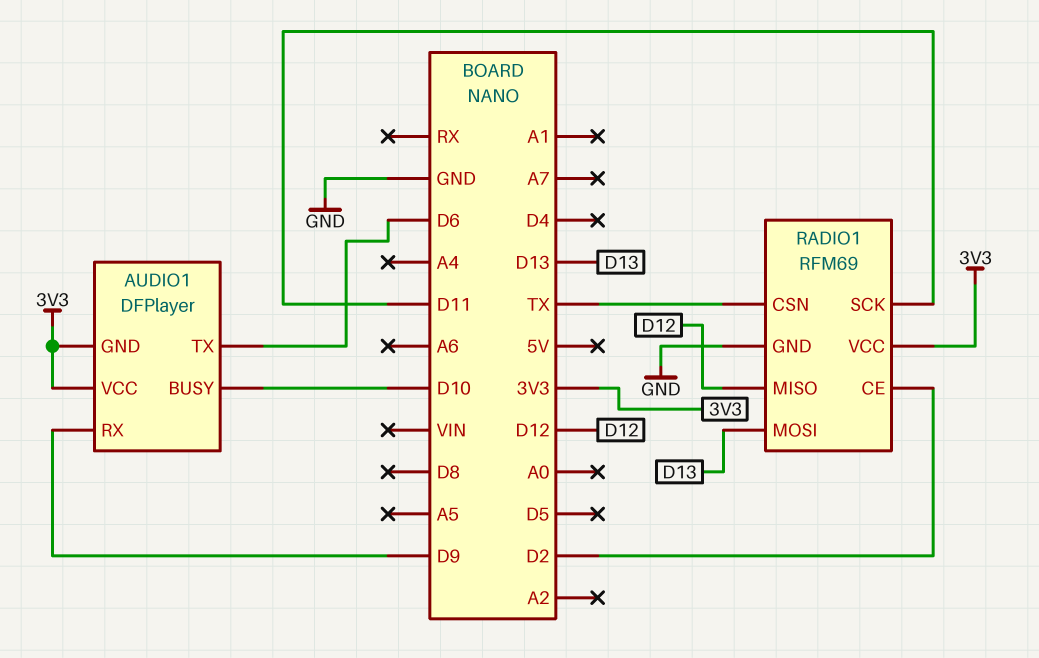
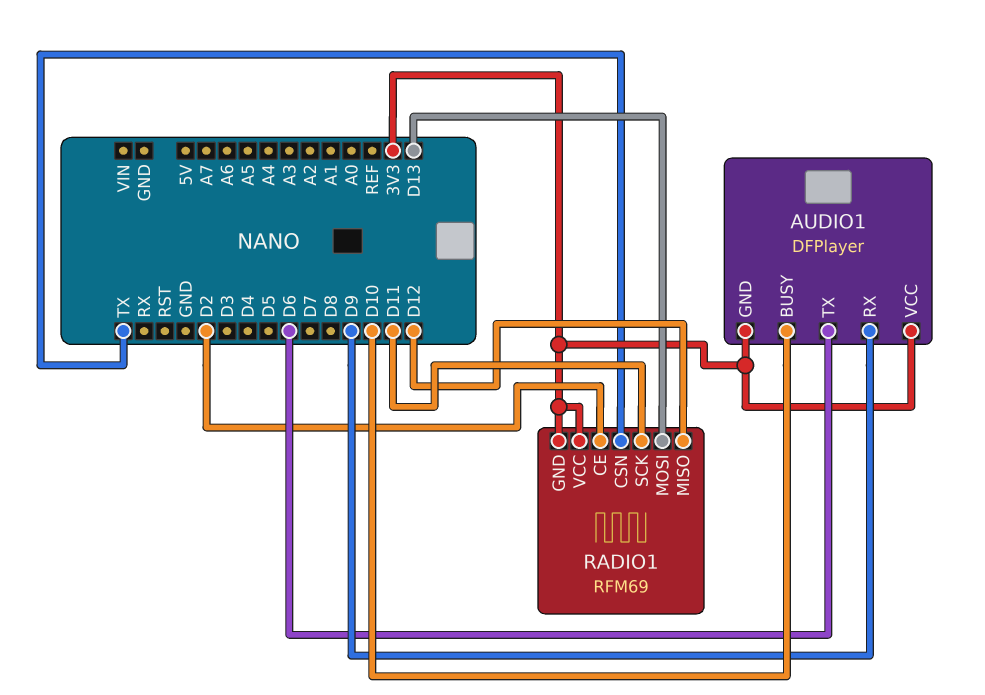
RADIO1 pin GND: GND -> 3V3

